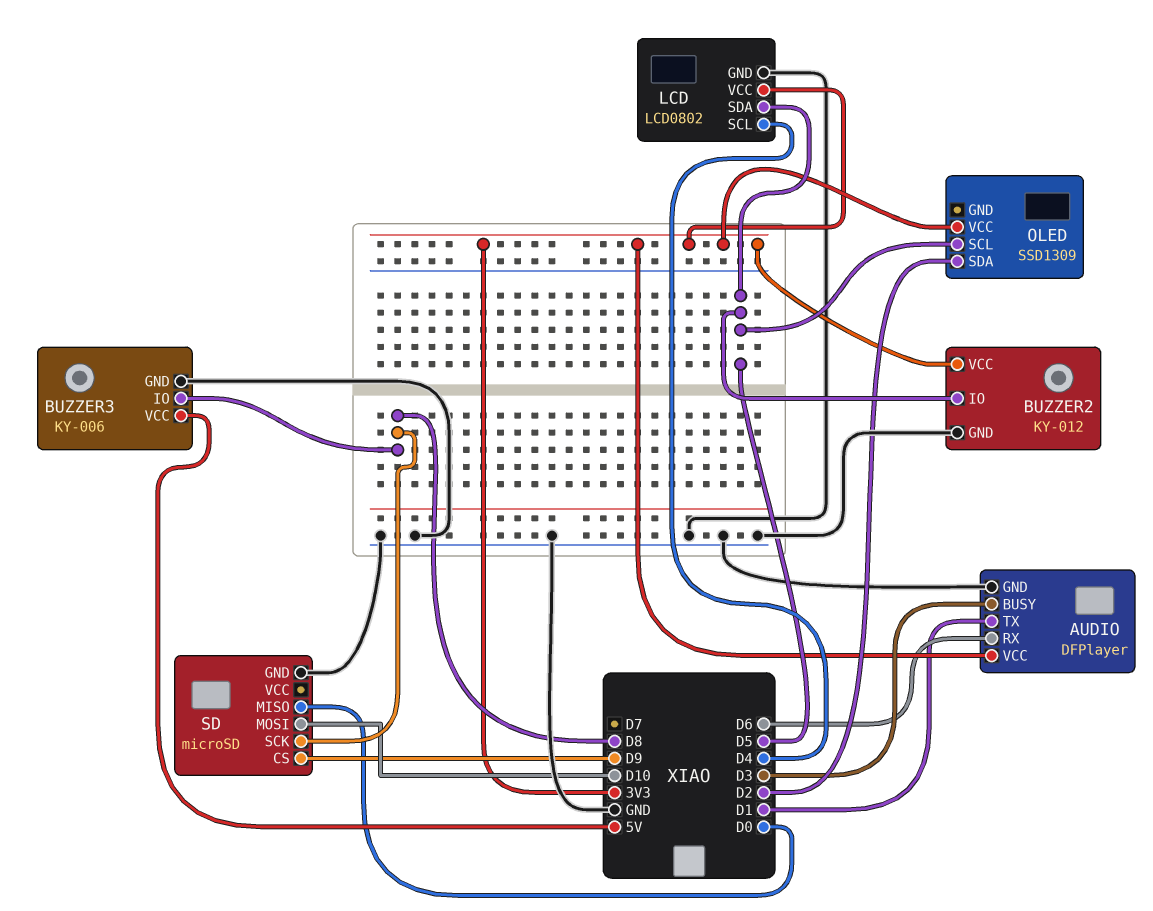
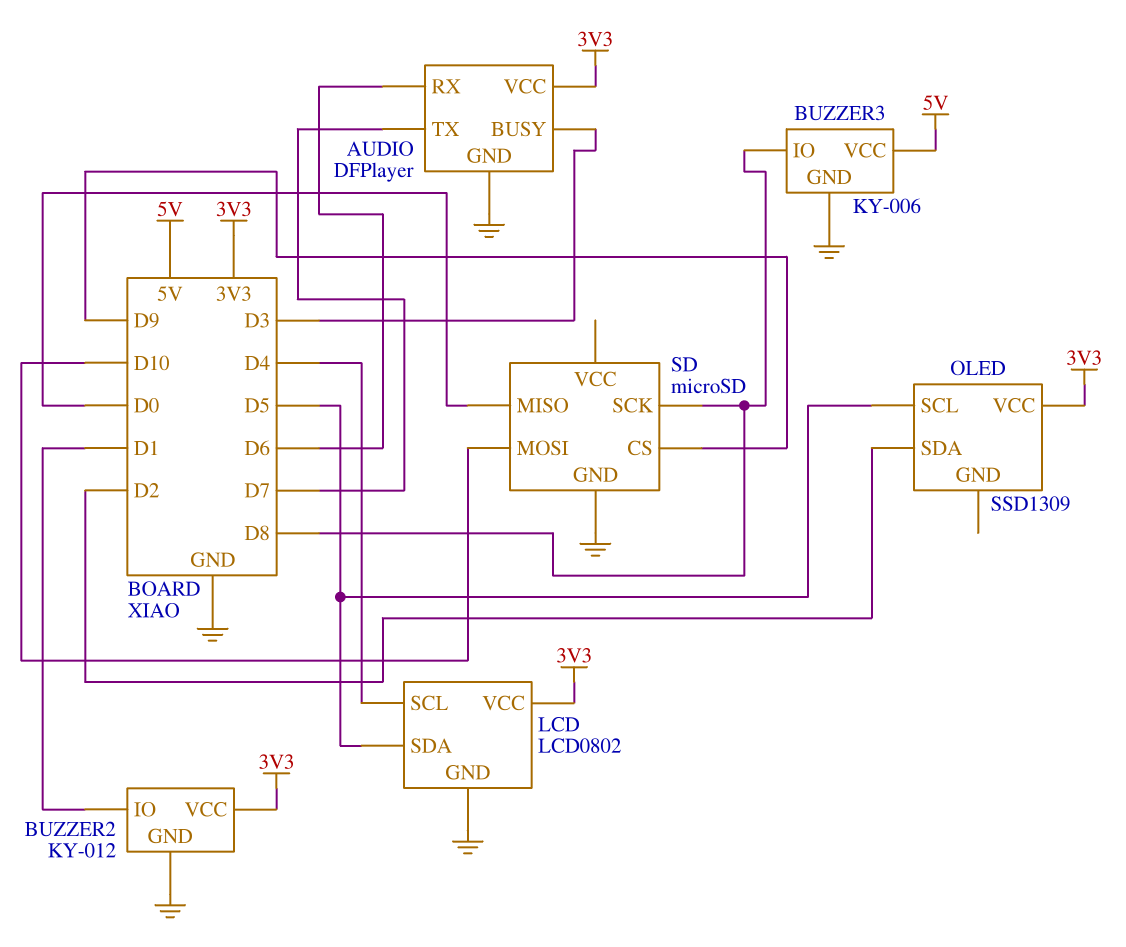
AUDIO pin TX: D1 -> D7
BUZZER2 pin IO: D5 -> D1

